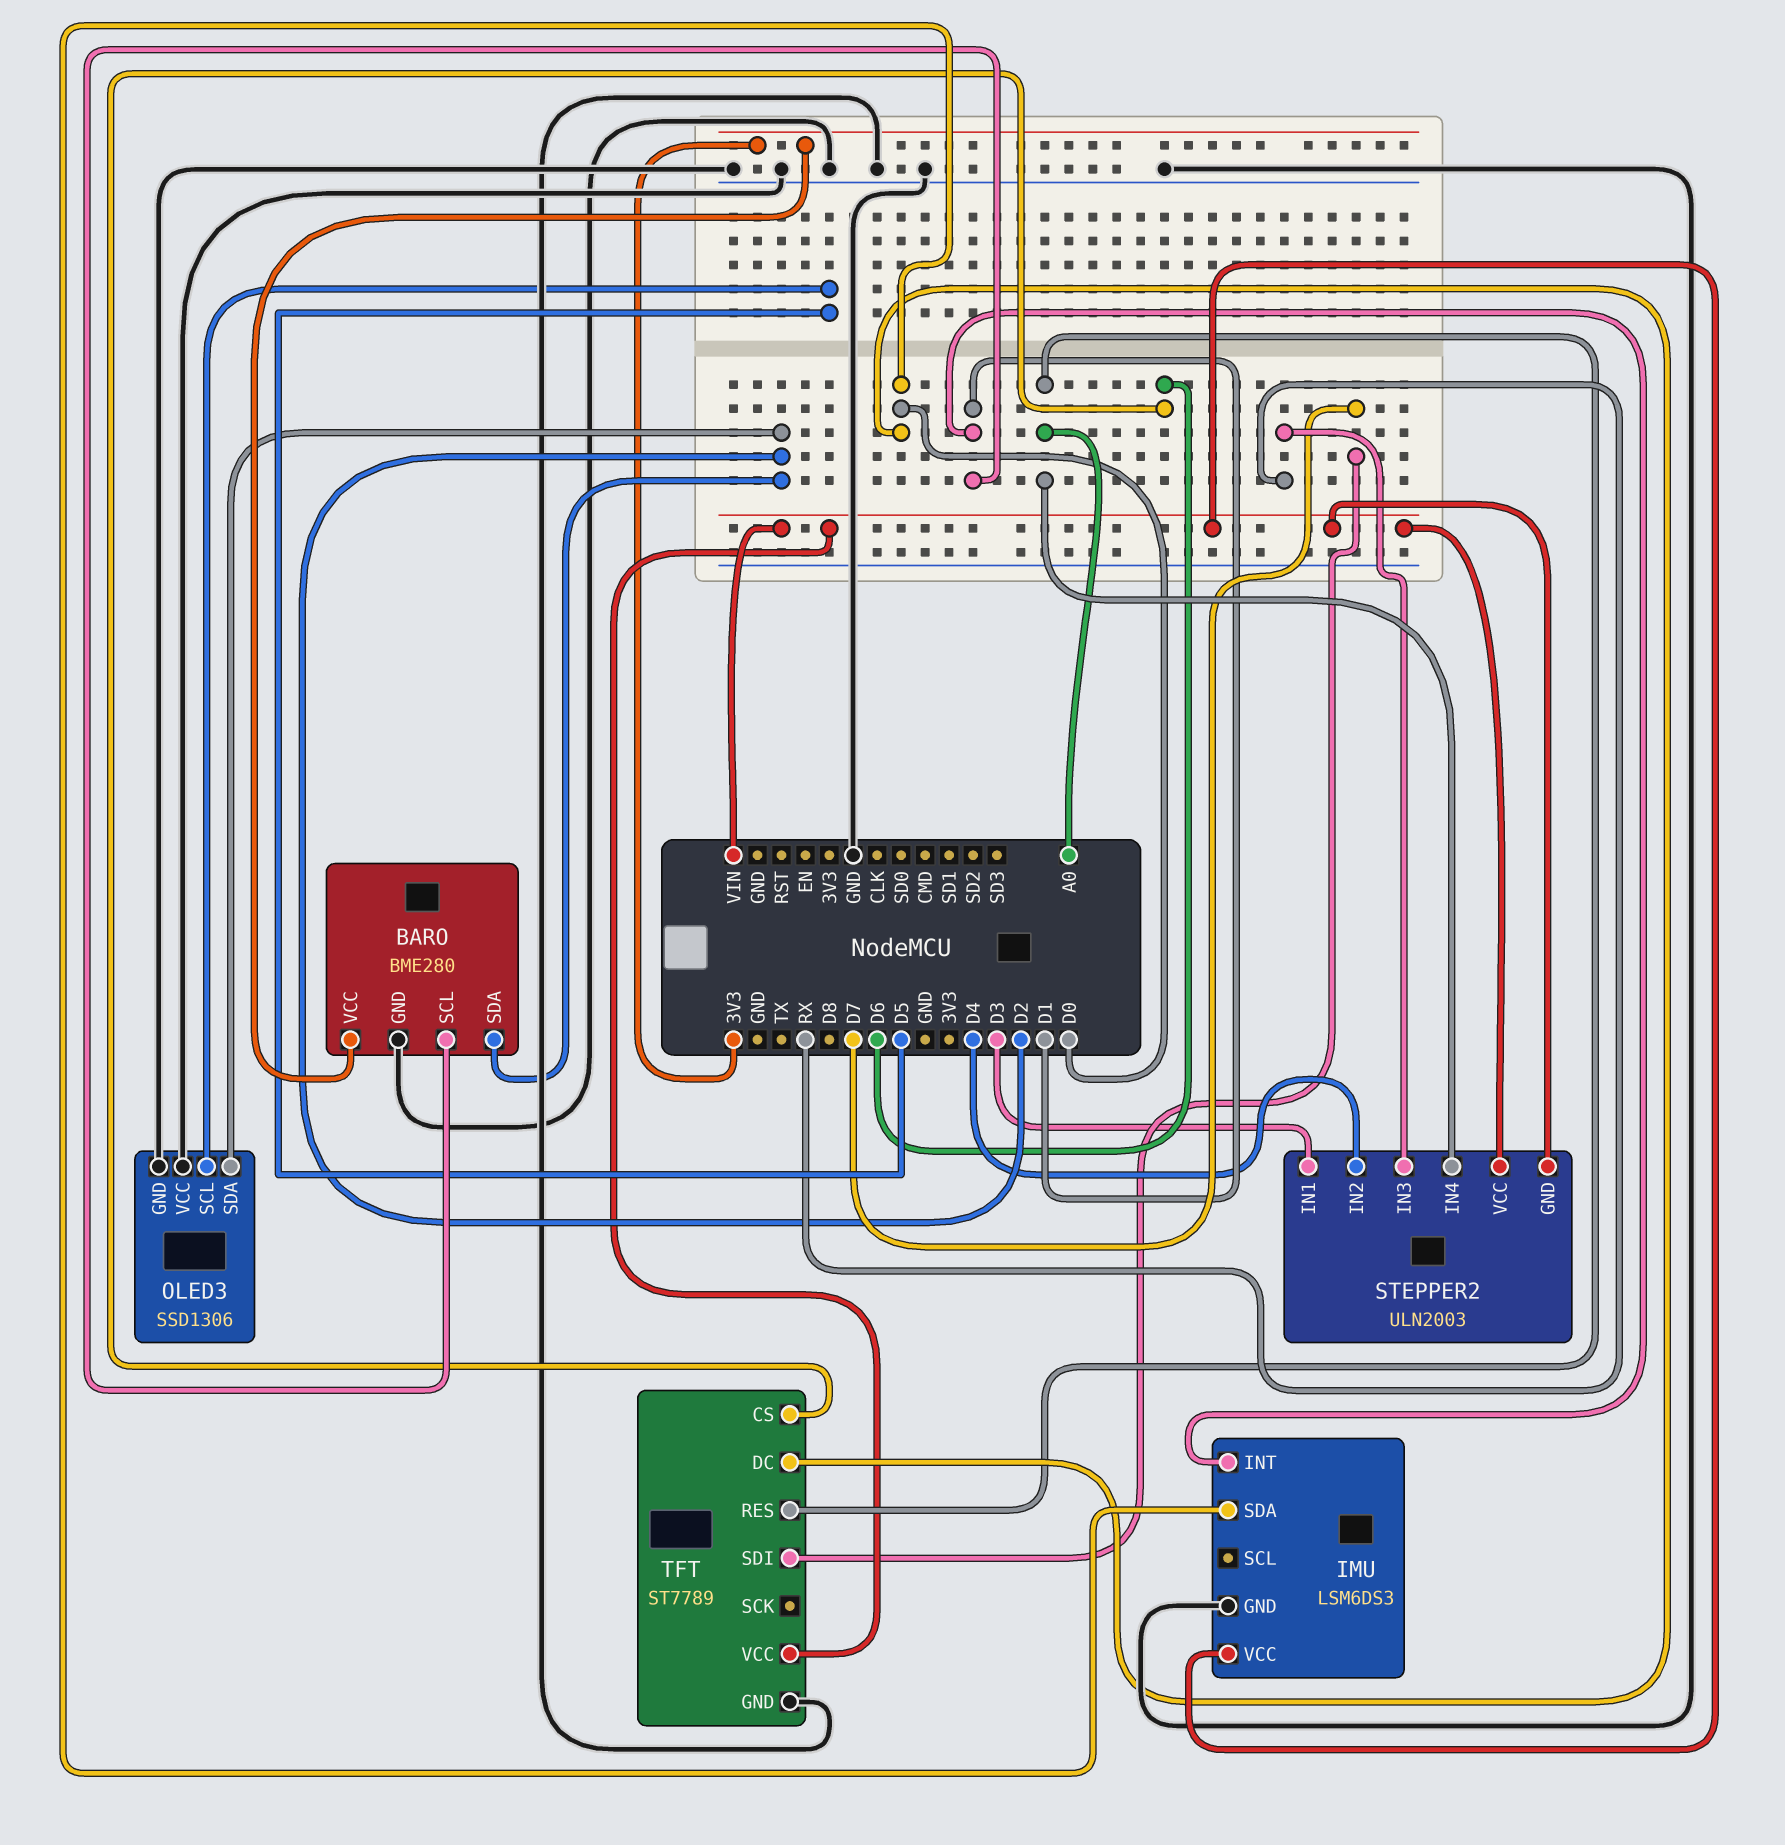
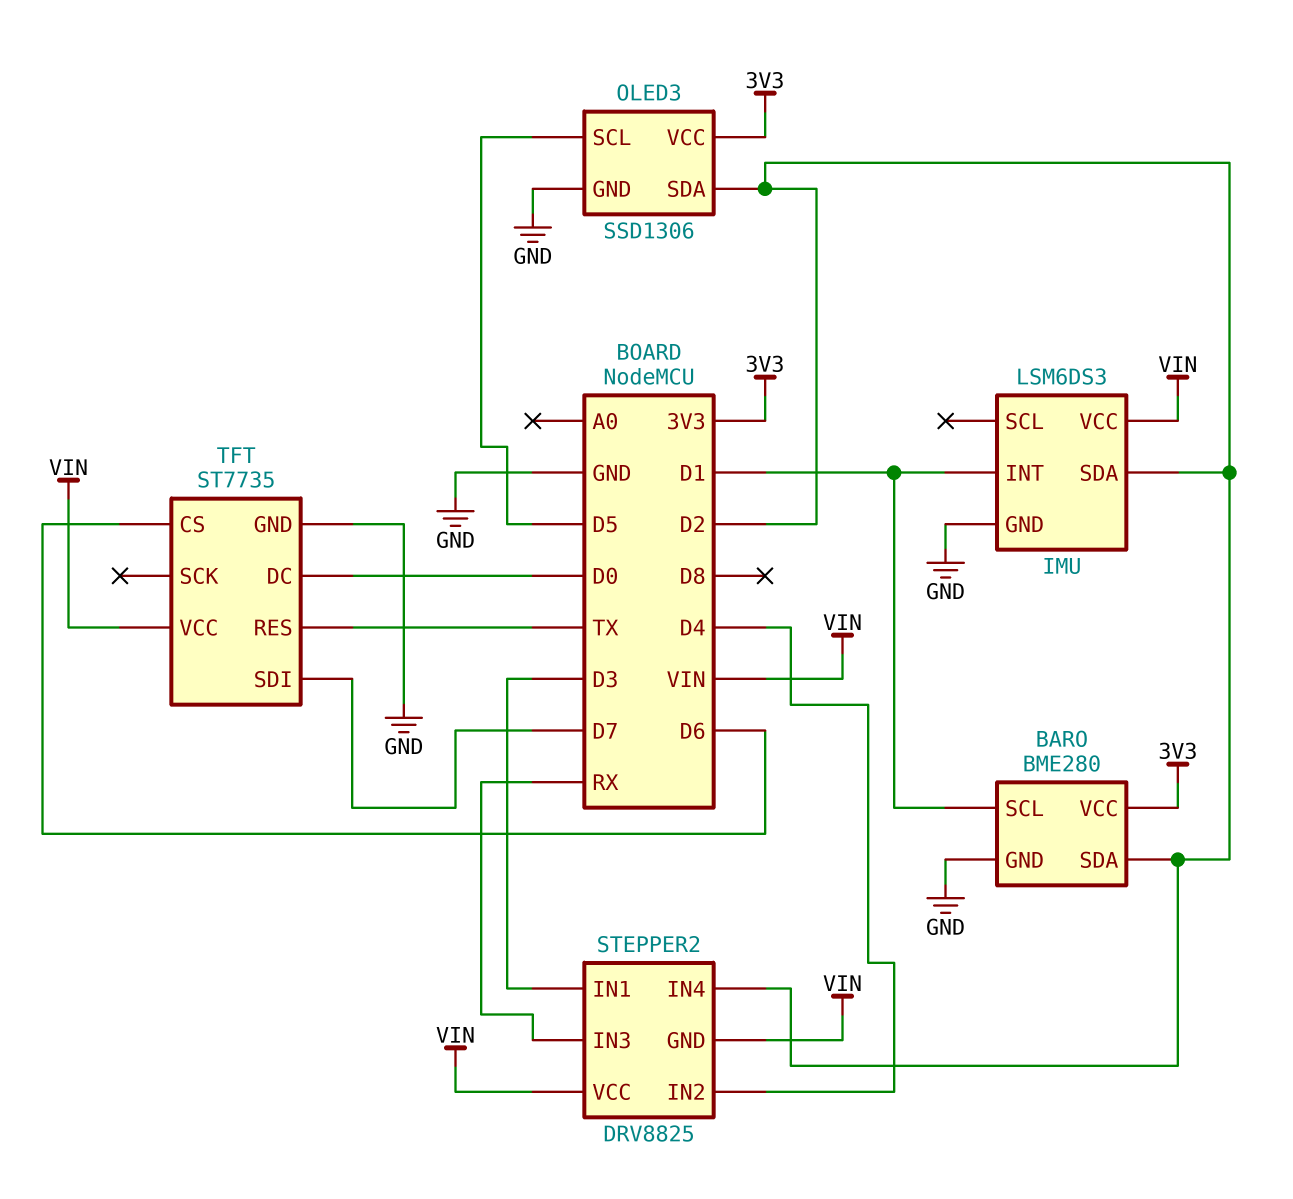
IMU pin SDA: D0 -> D2
OLED3 pin VCC: GND -> 3V3
STEPPER2: ULN2003 -> DRV8825
STEPPER2 pin IN4: A0 -> D2
TFT: ST7789 -> ST7735
TFT pin RES: A0 -> TX

